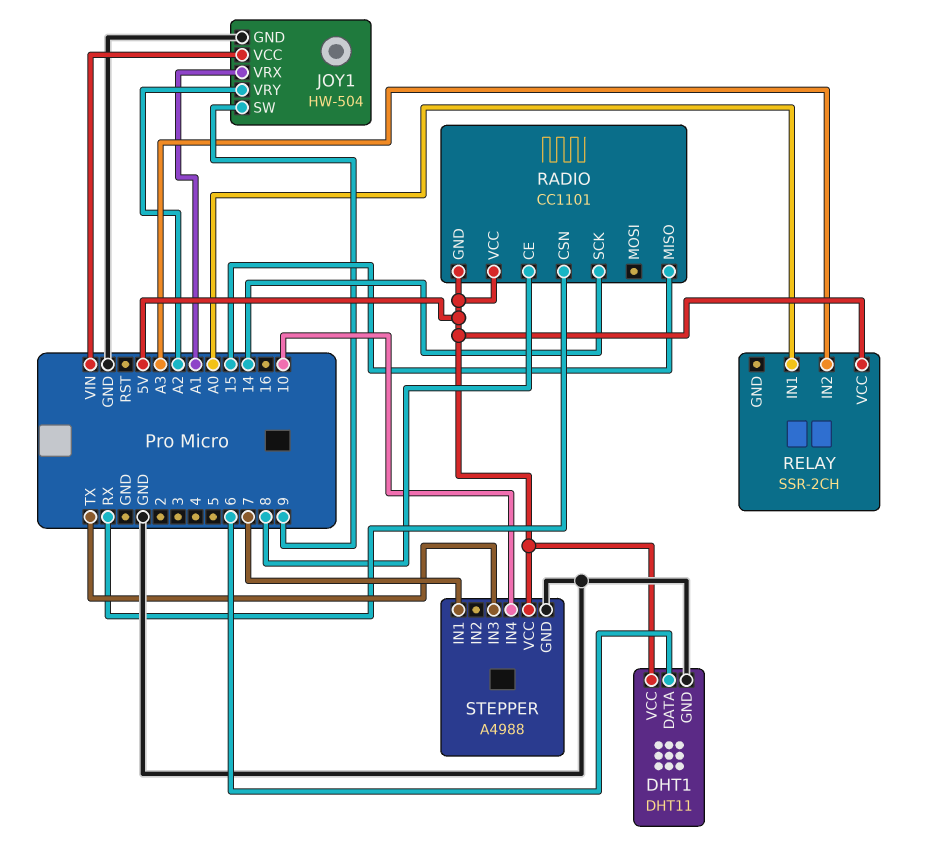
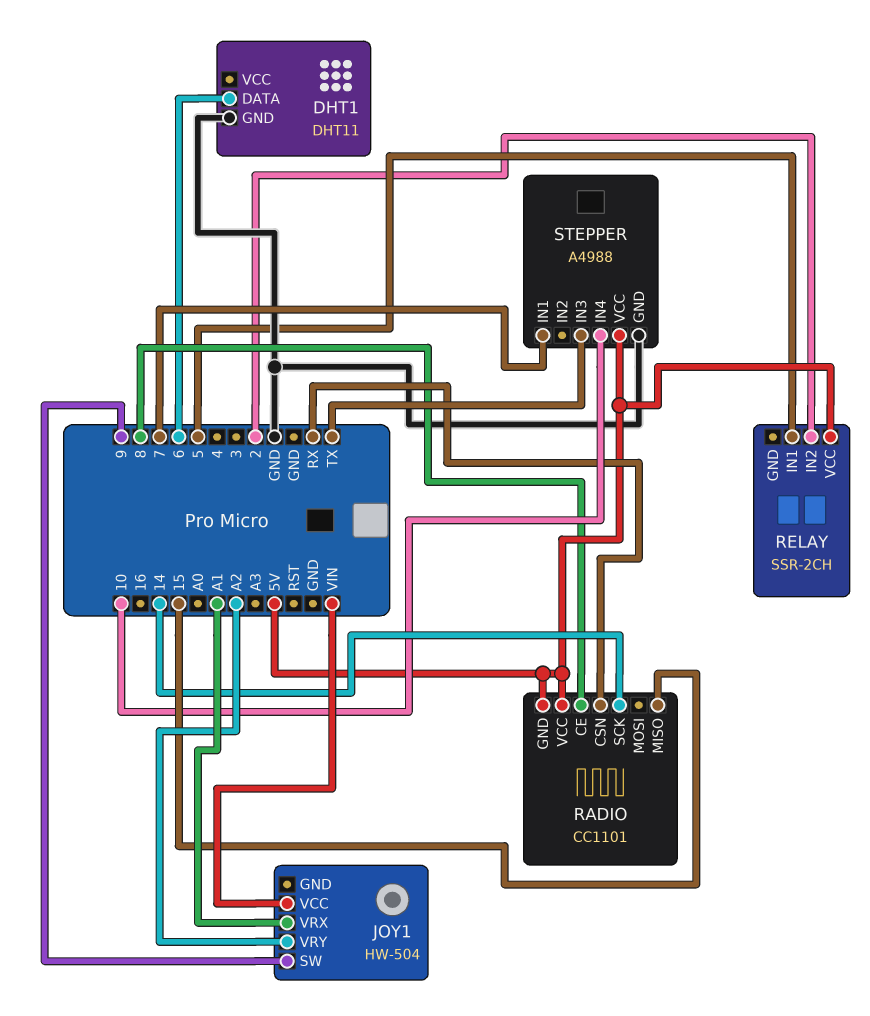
DHT1 pin VCC: 5V -> none
JOY1 pin GND: GND -> none
RELAY pin IN1: A0 -> 5
RELAY pin IN2: A3 -> 2

